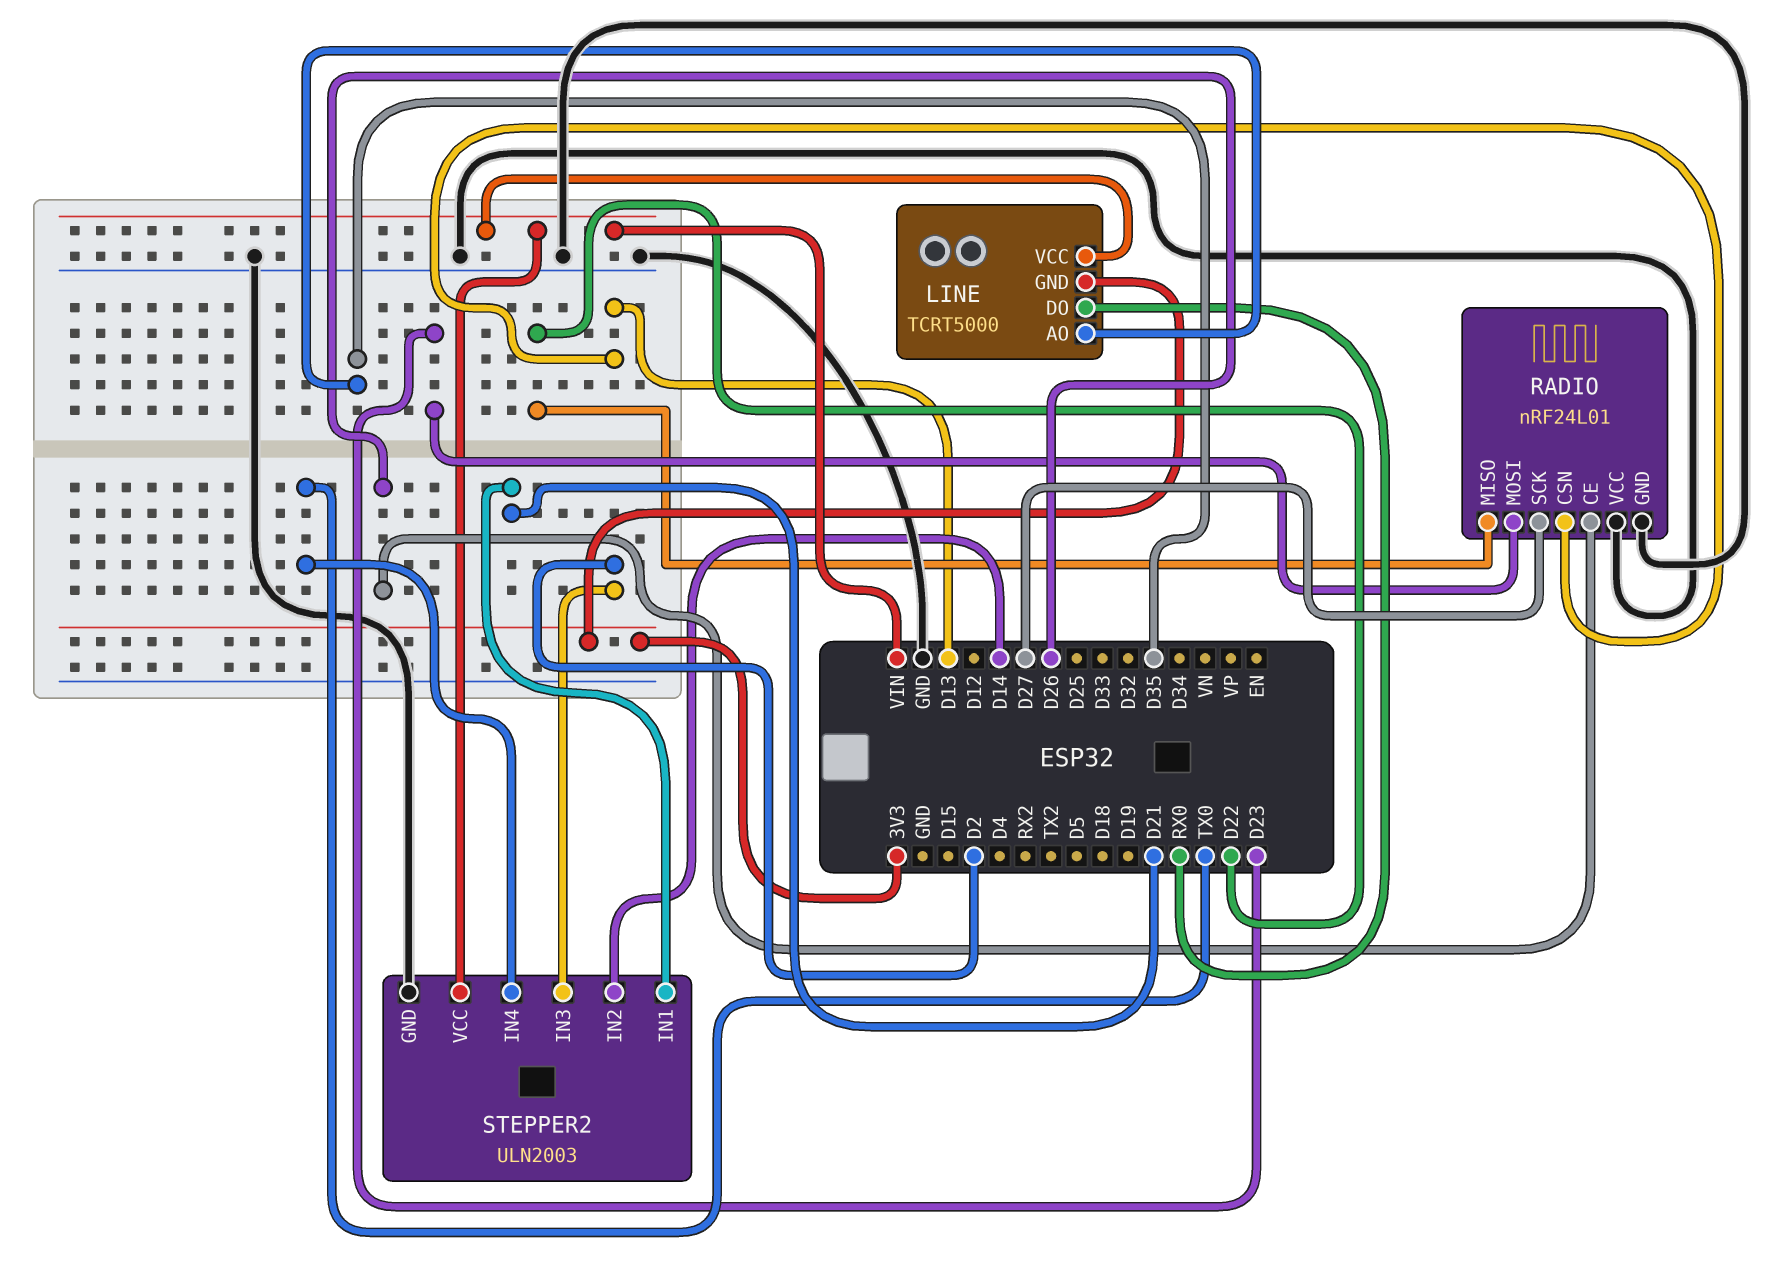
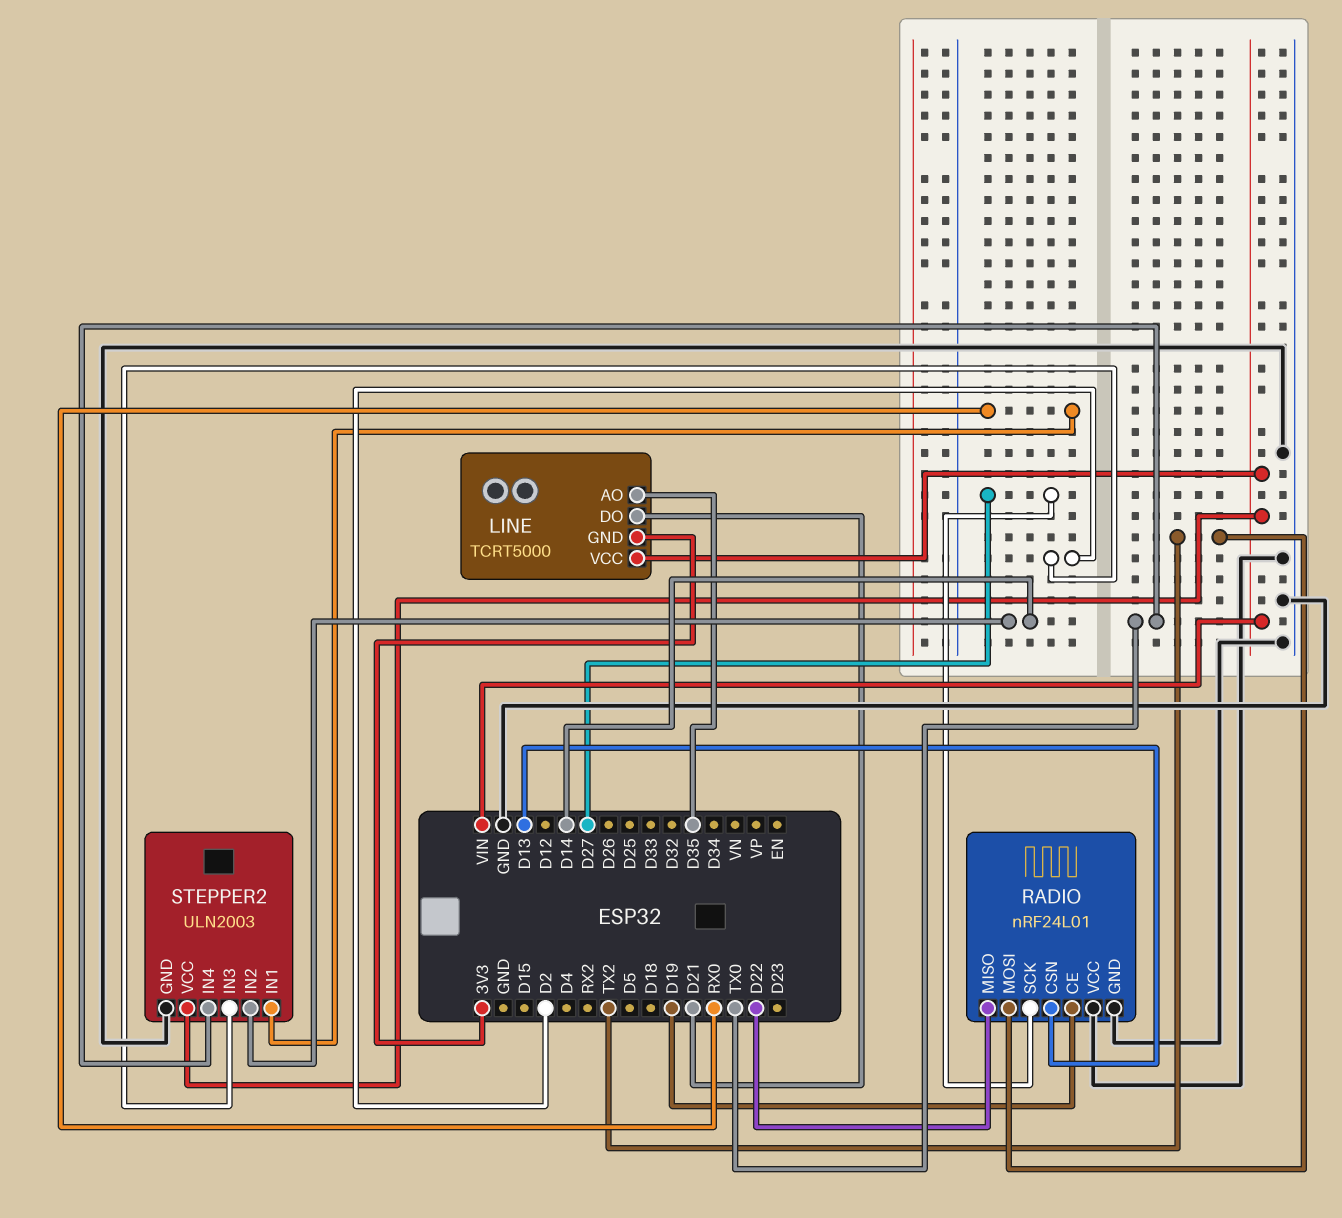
LINE pin DO: RX0 -> D21
RADIO pin CE: D26 -> D19
RADIO pin MOSI: D23 -> TX2
STEPPER2 pin IN1: D21 -> RX0

